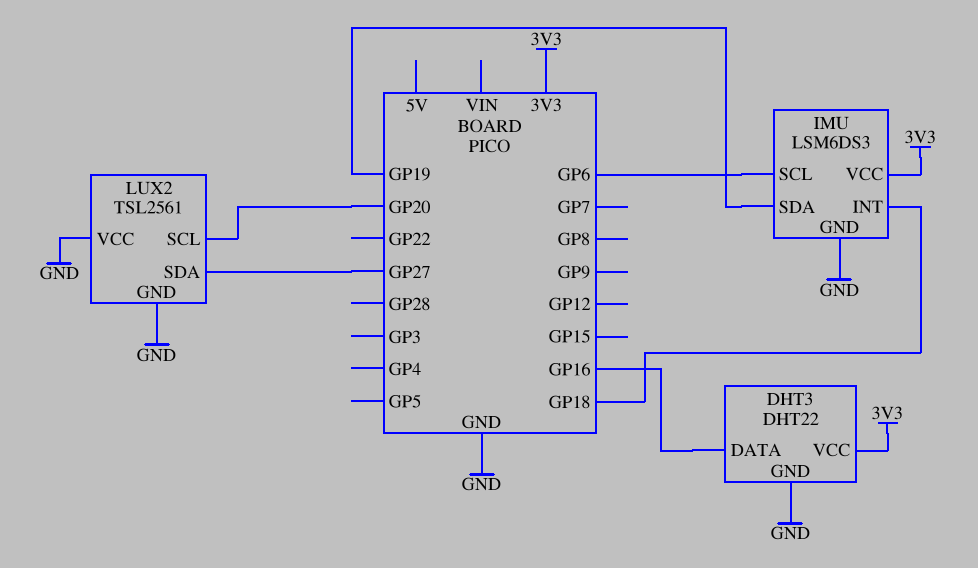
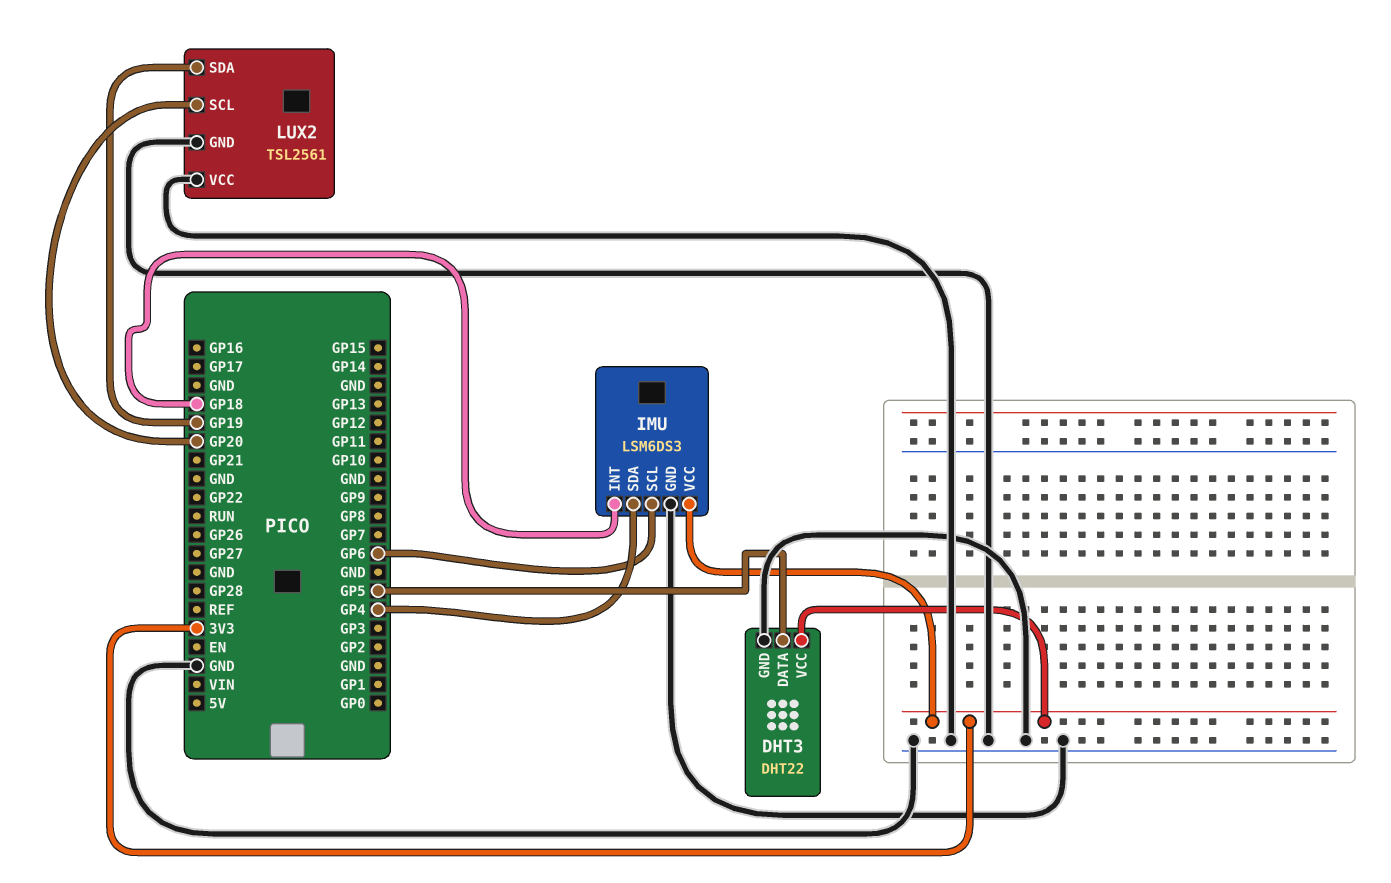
DHT3 pin DATA: GP16 -> GP5
IMU pin SDA: GP19 -> GP4
LUX2 pin SDA: GP27 -> GP19

